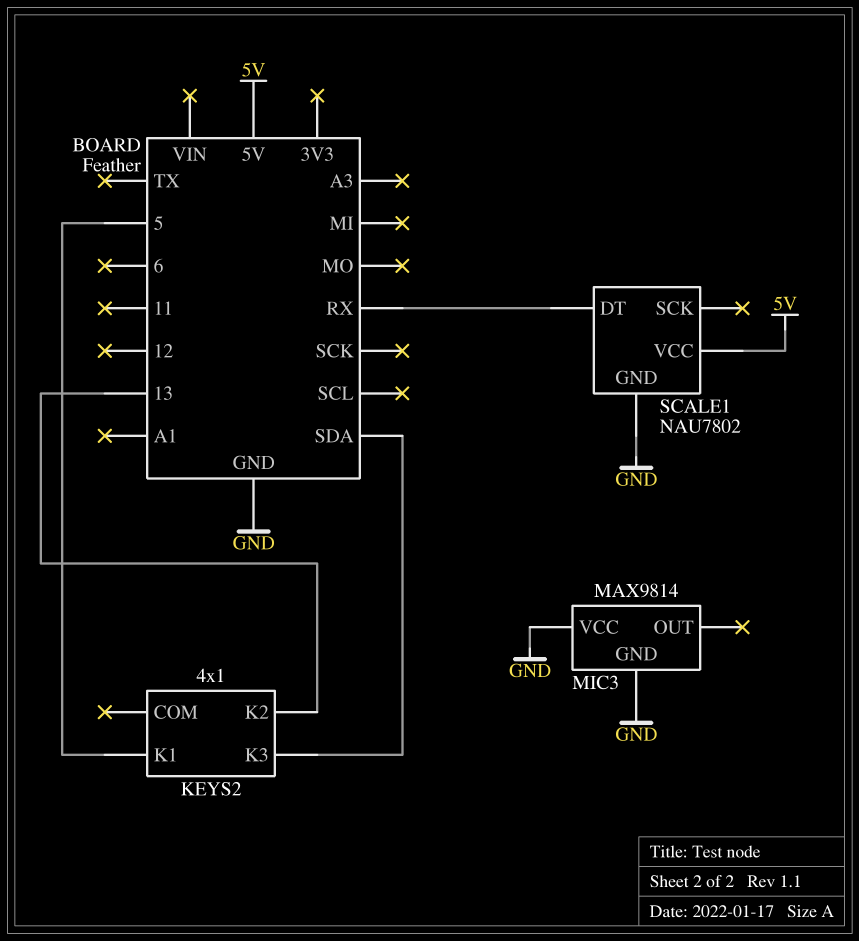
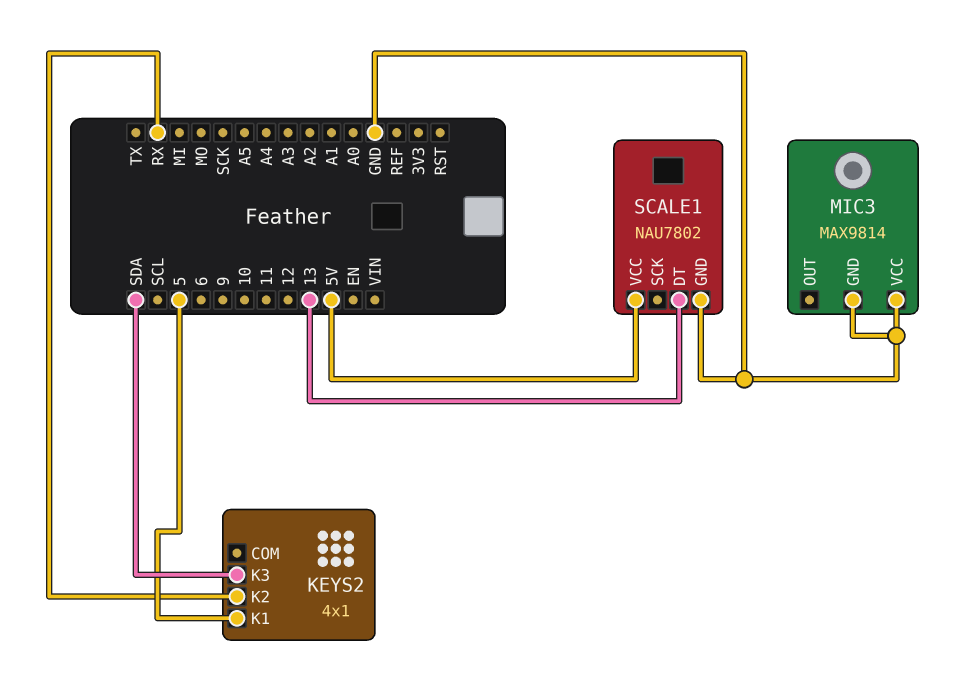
KEYS2 pin K2: 13 -> RX
SCALE1 pin DT: RX -> 13

